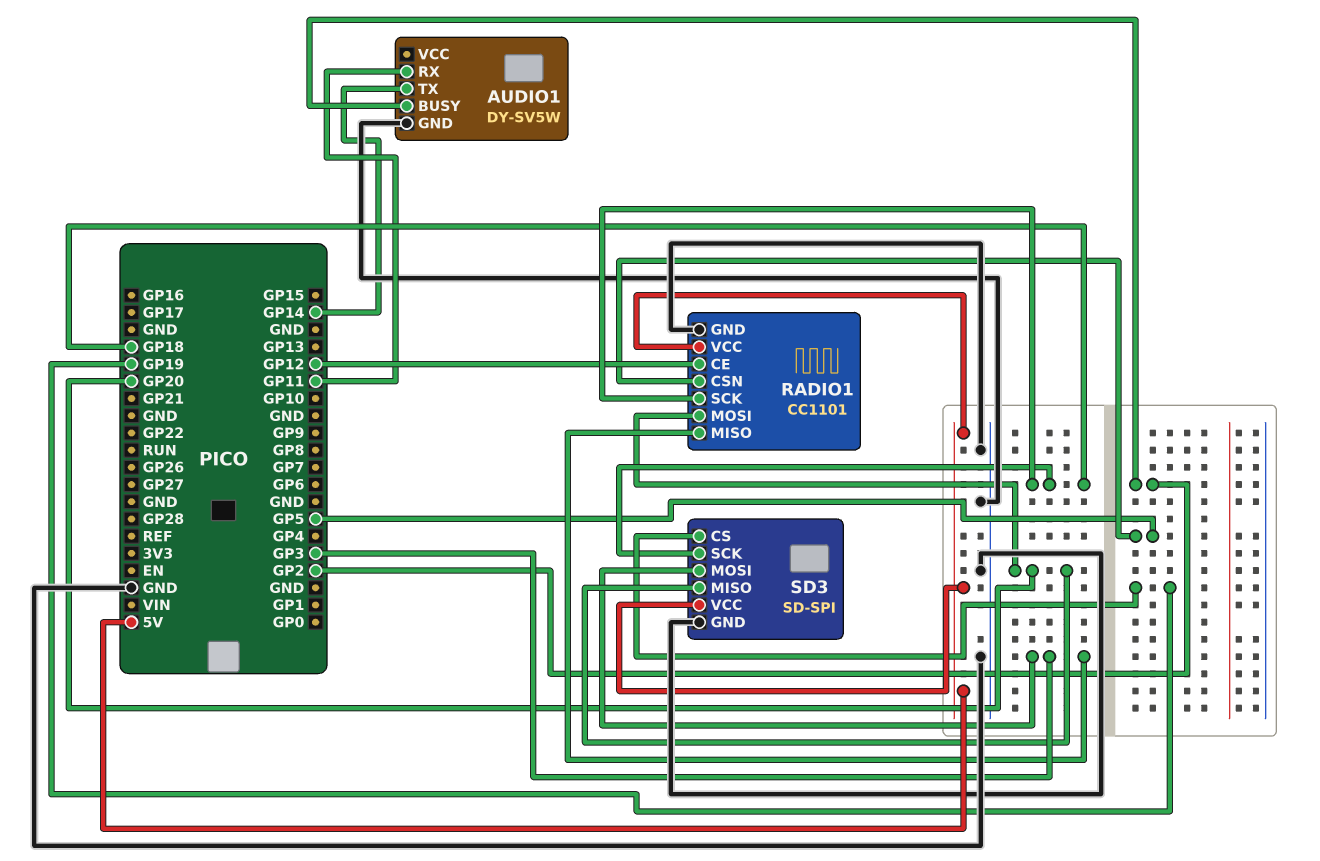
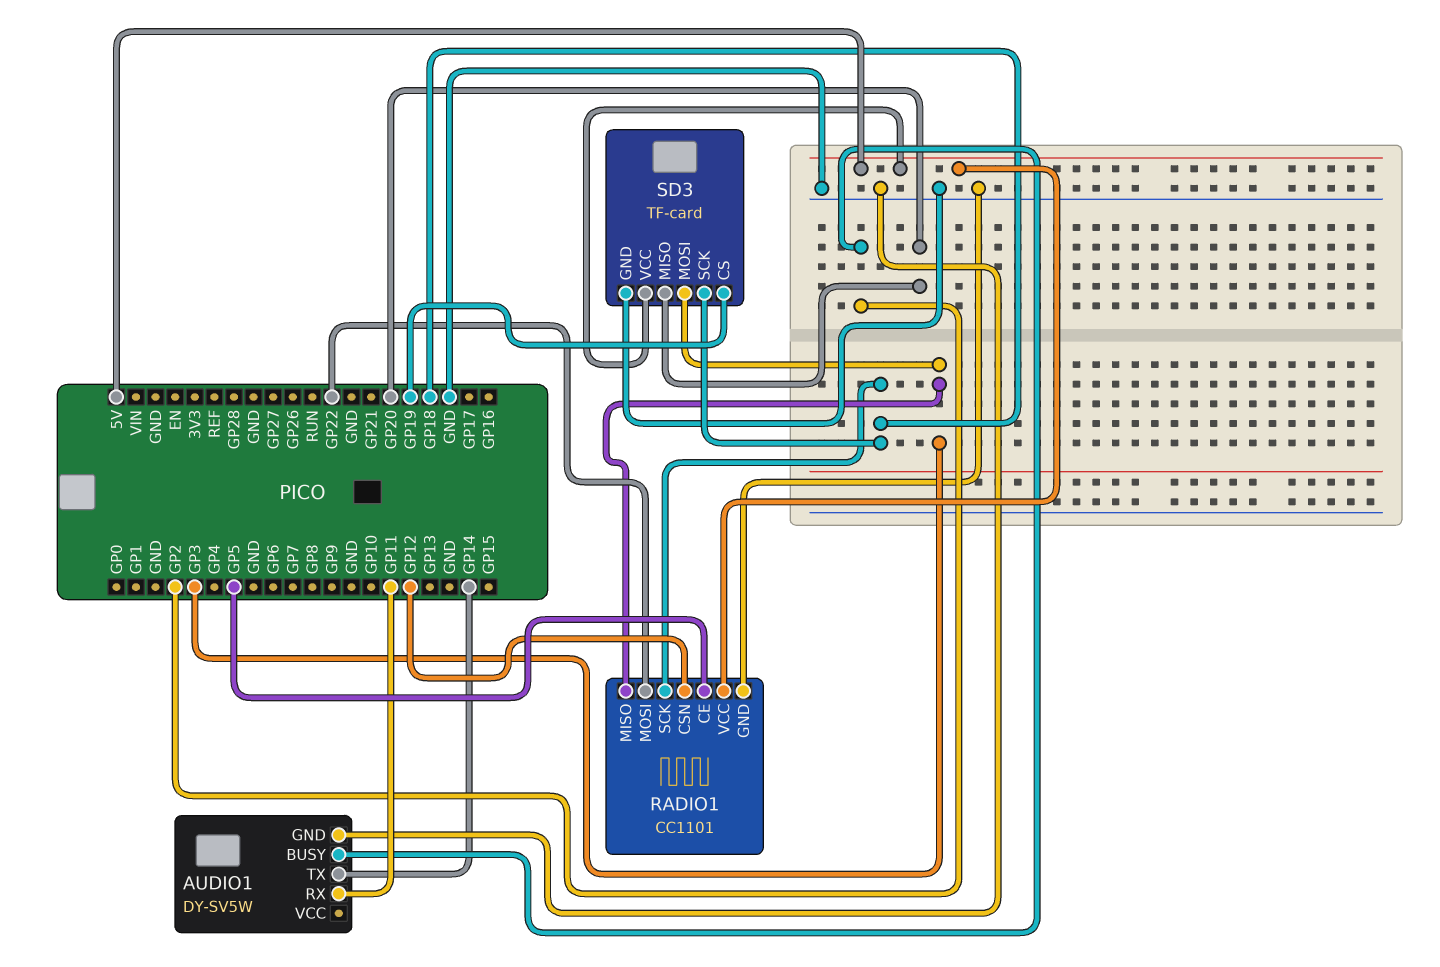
RADIO1 pin CE: GP12 -> GP5
RADIO1 pin CSN: GP5 -> GP12
RADIO1 pin MOSI: GP20 -> GP22
SD3: SD-SPI -> TF-card

